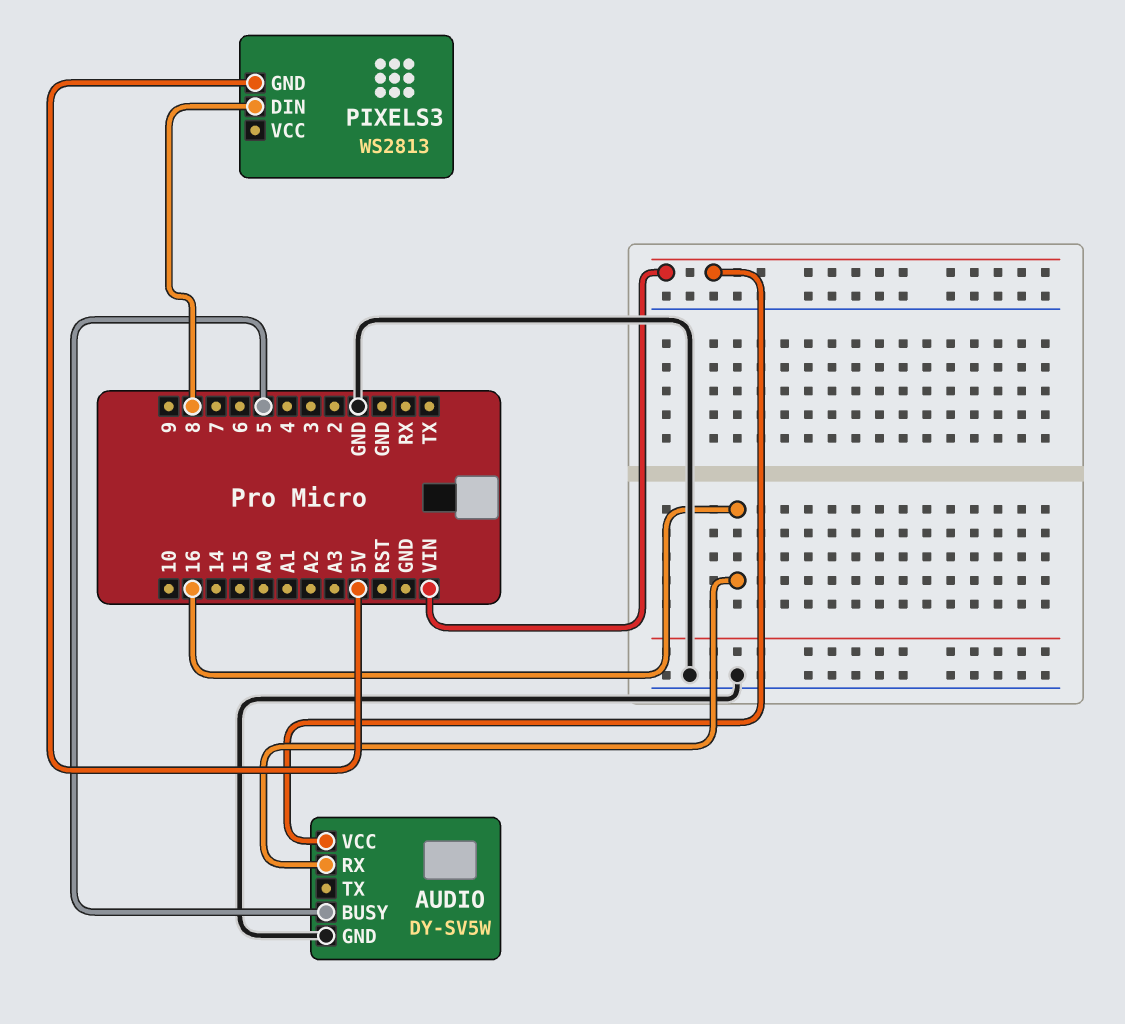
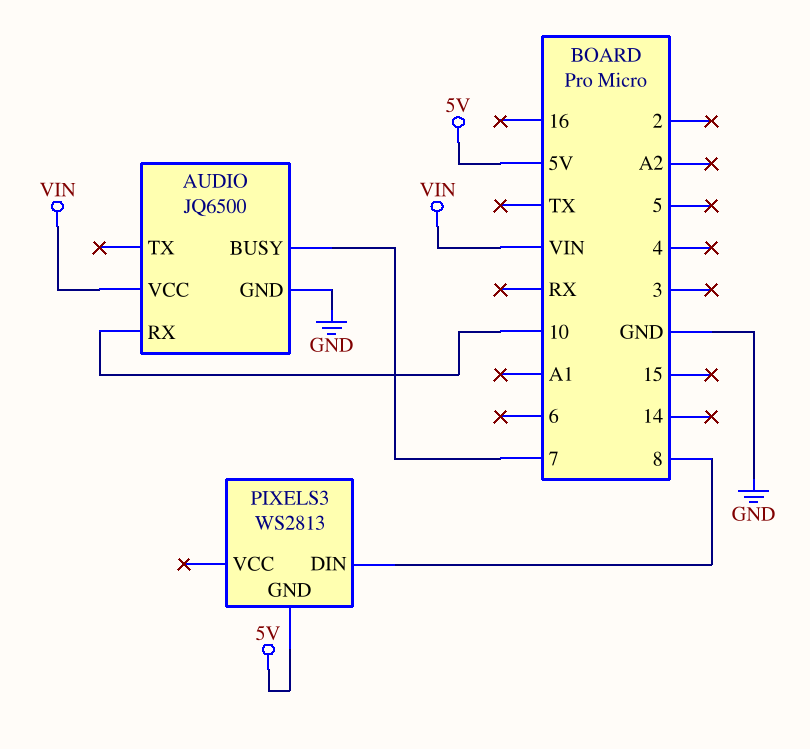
AUDIO: DY-SV5W -> JQ6500
AUDIO pin BUSY: 5 -> 7
AUDIO pin RX: 16 -> 10

